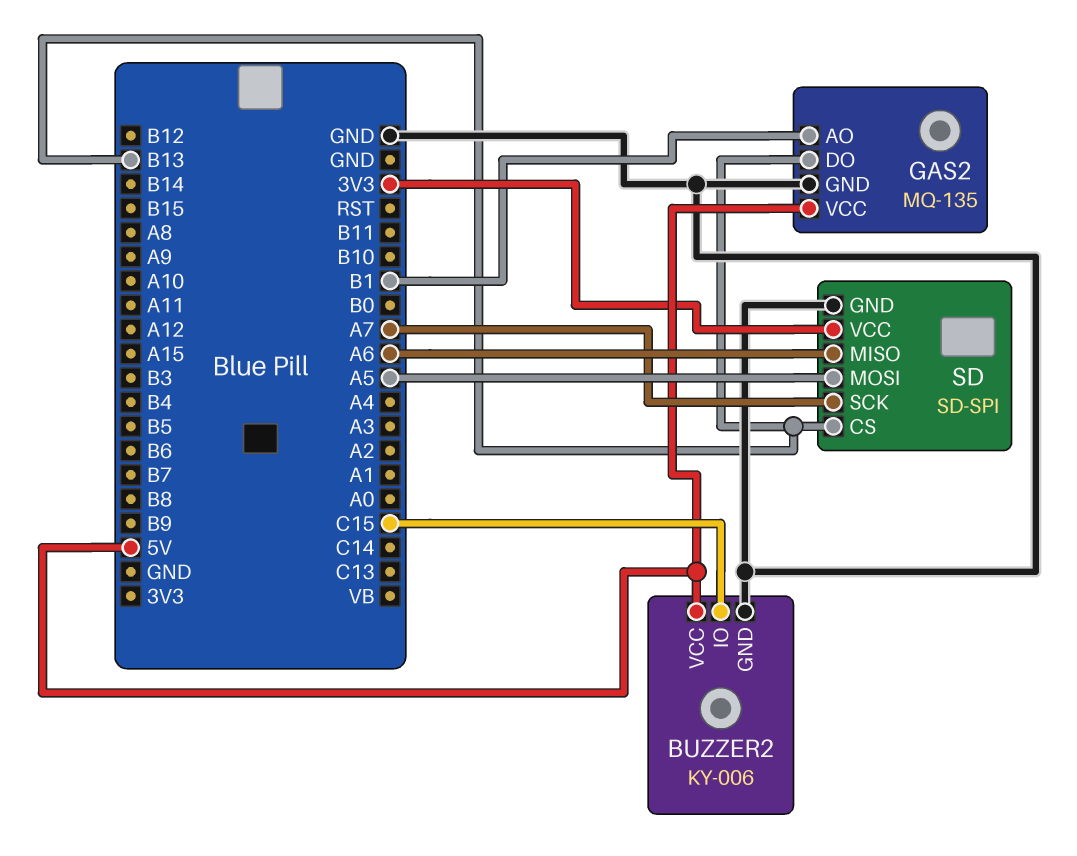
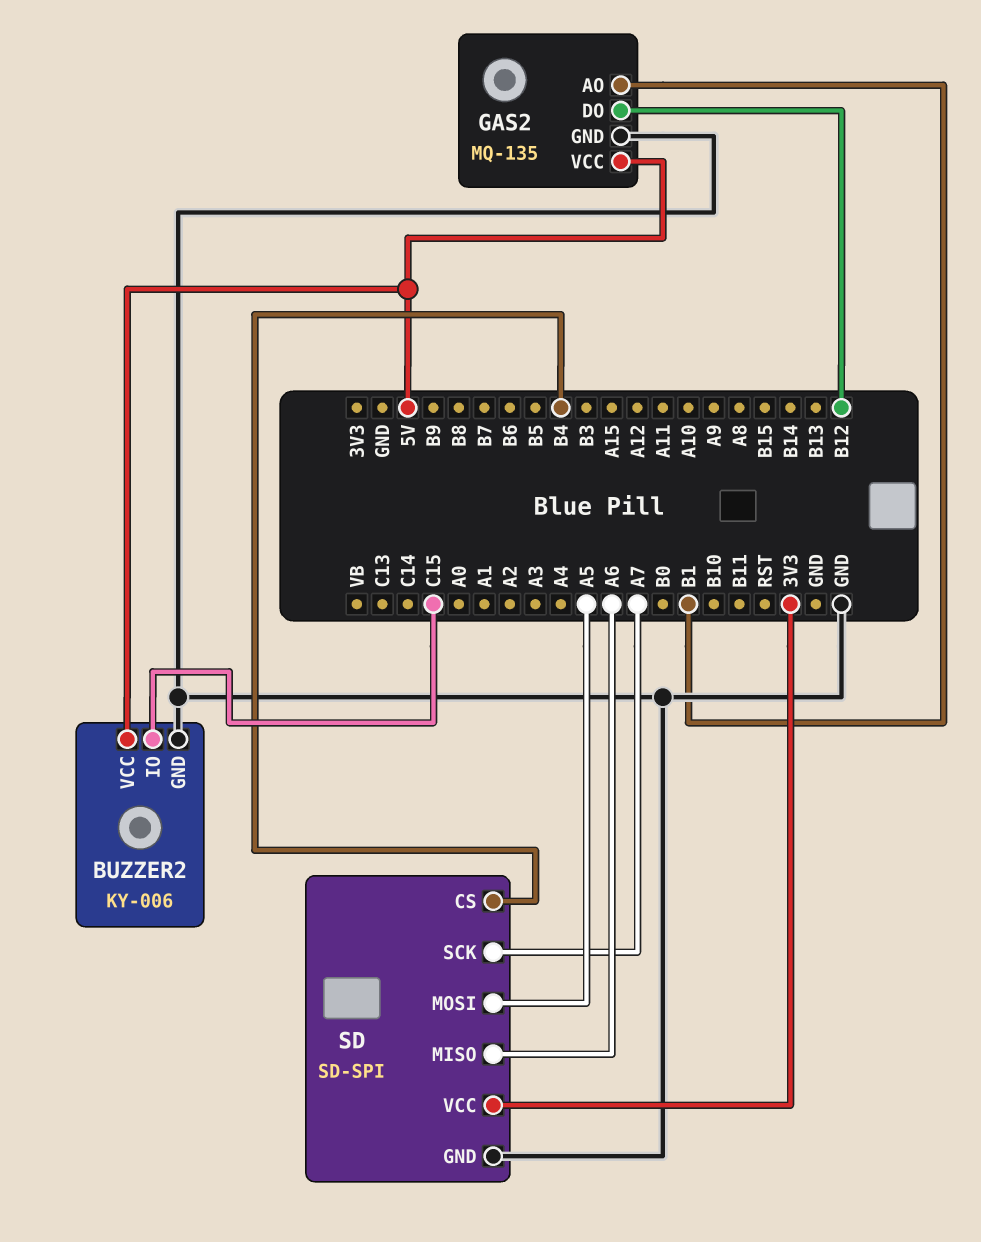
GAS2 pin DO: B13 -> B12
SD pin CS: B13 -> B4

